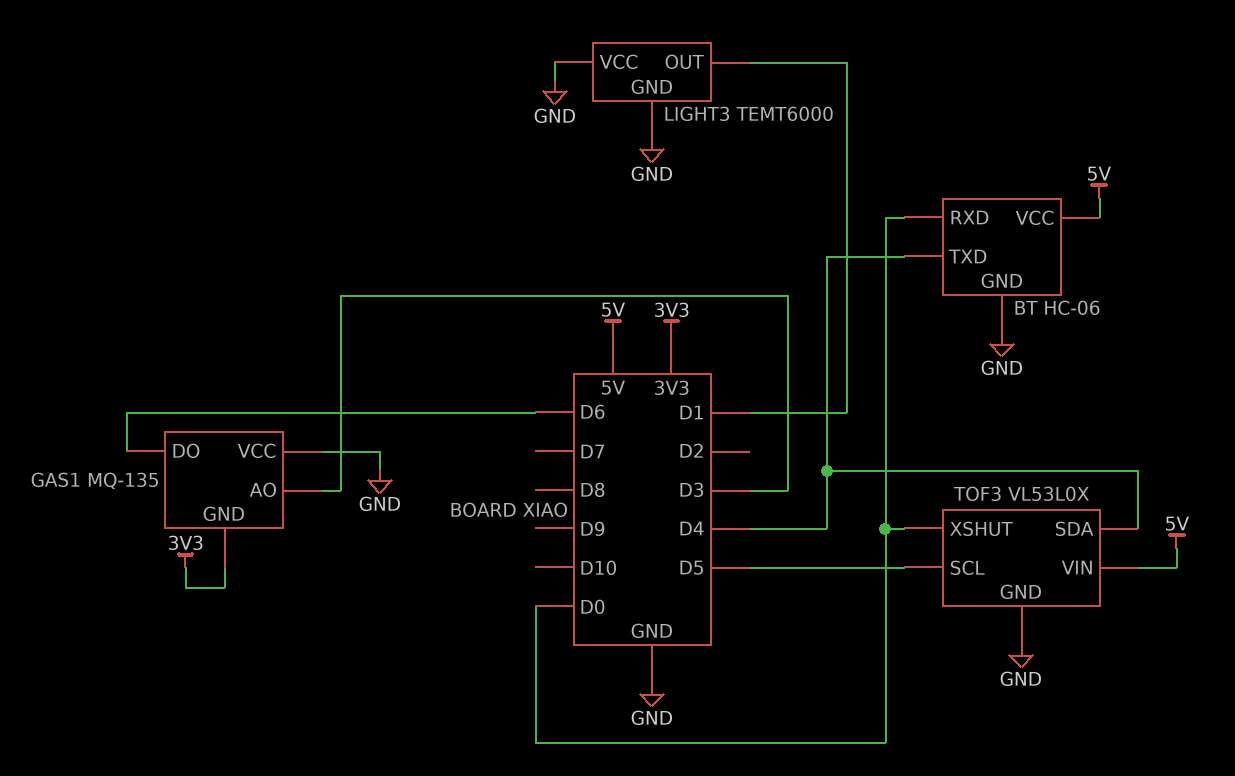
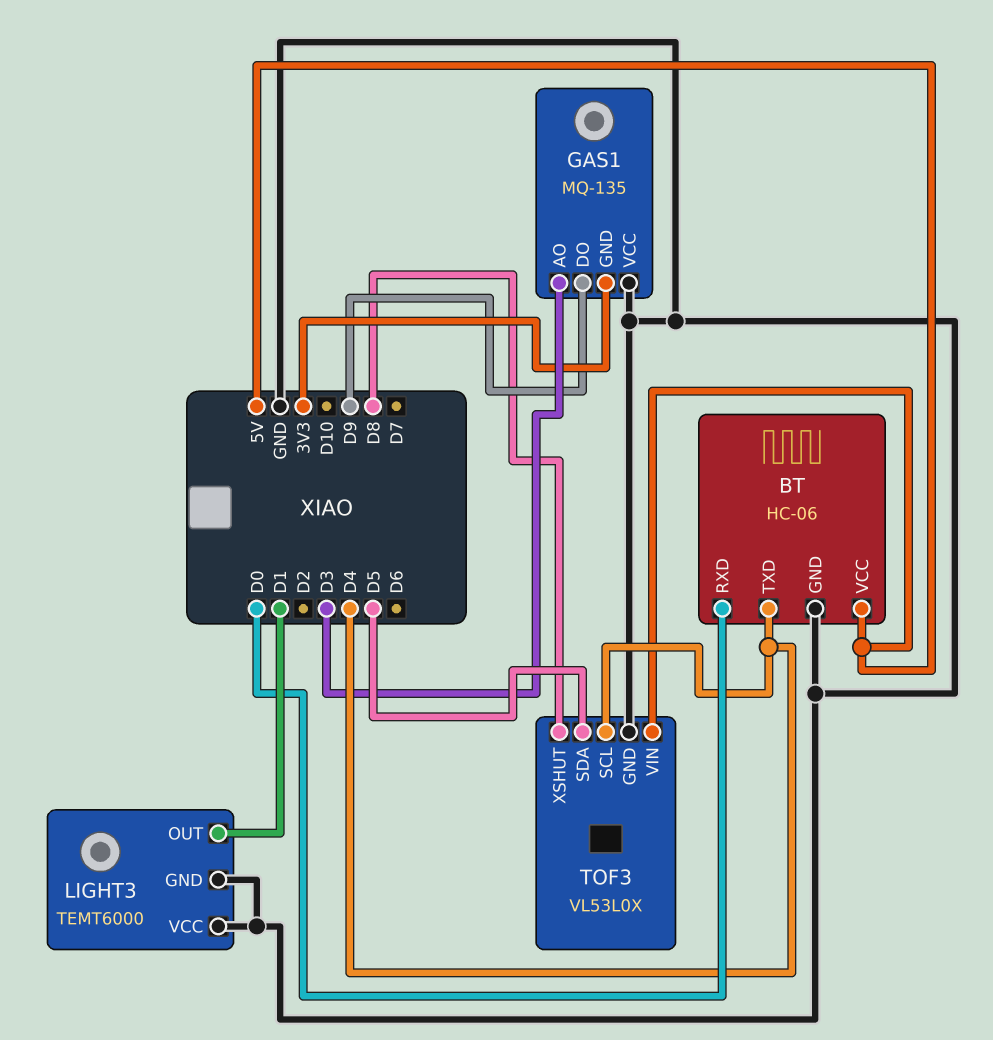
GAS1 pin DO: D6 -> D9
TOF3 pin SCL: D5 -> D4
TOF3 pin SDA: D4 -> D5
TOF3 pin XSHUT: D0 -> D8

